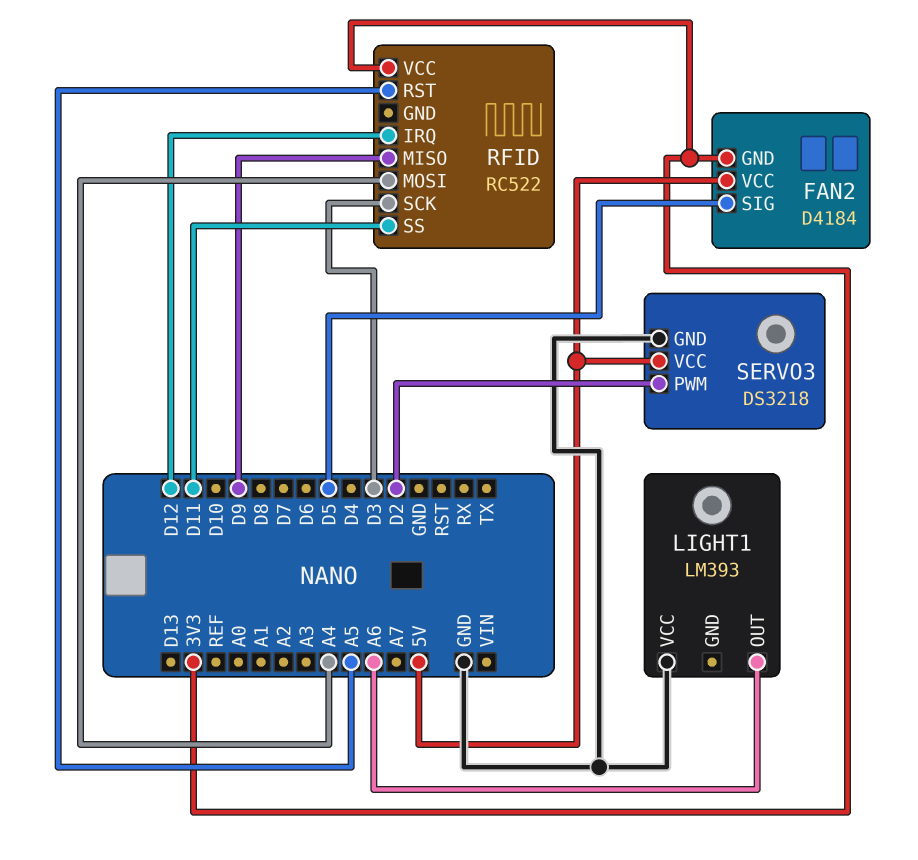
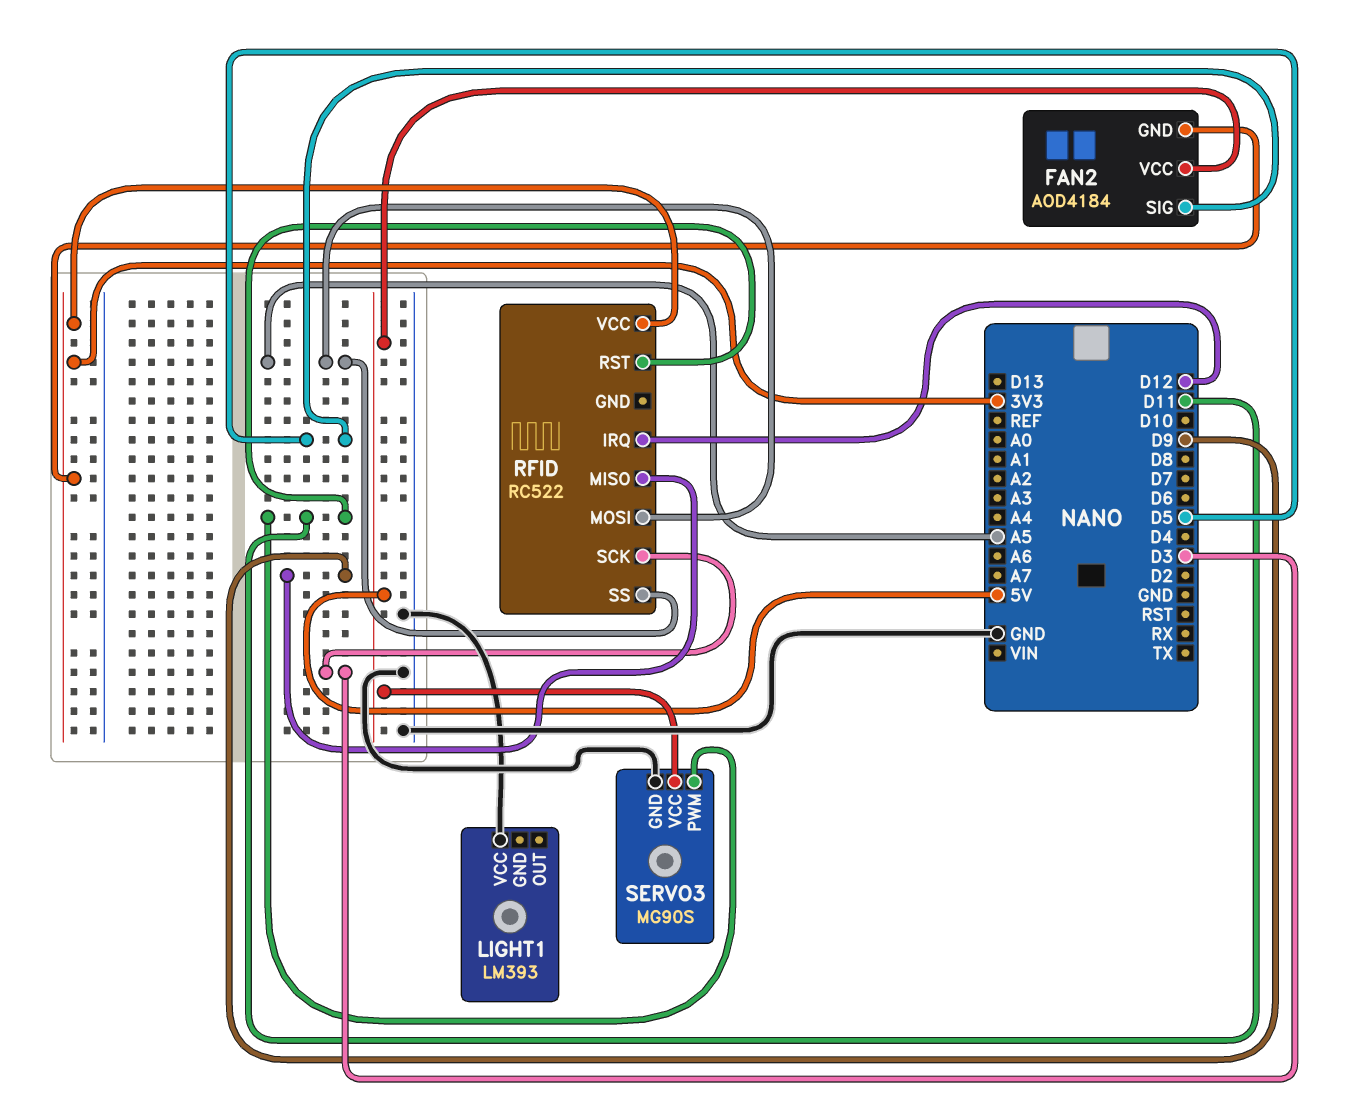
FAN2: D4184 -> AOD4184
LIGHT1 pin OUT: A6 -> none
RFID pin MOSI: A4 -> A5
RFID pin RST: A5 -> D11
RFID pin SS: D11 -> A5
SERVO3: DS3218 -> MG90S
SERVO3 pin PWM: D2 -> D11

